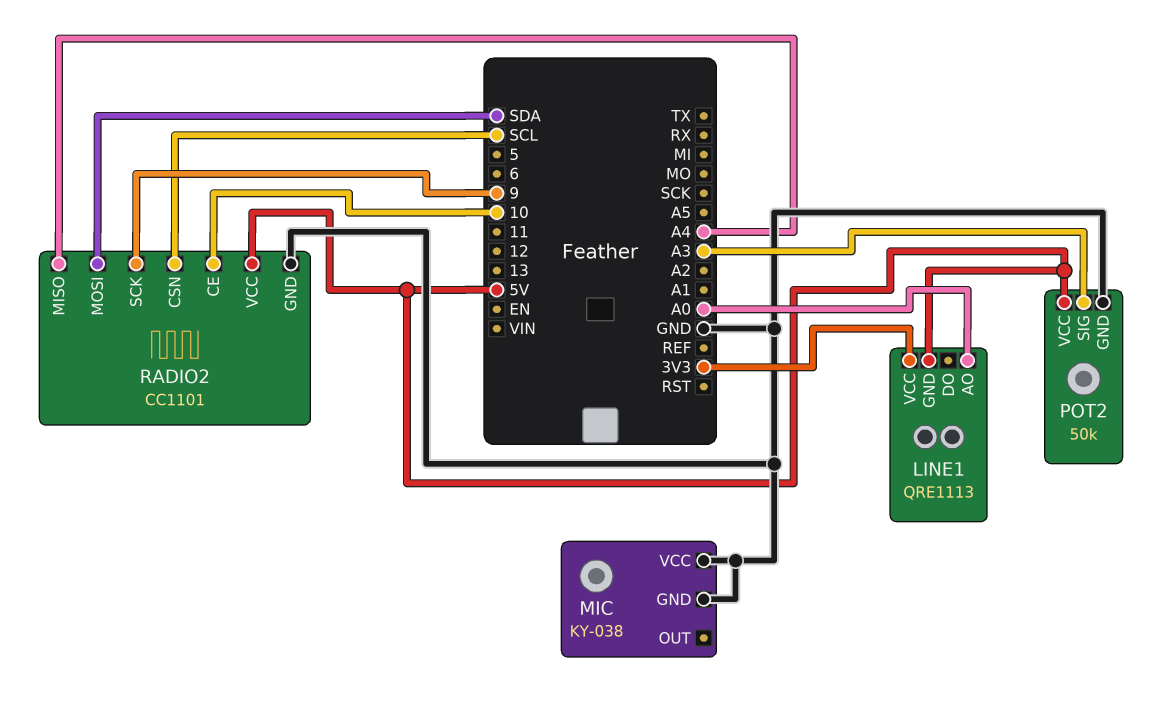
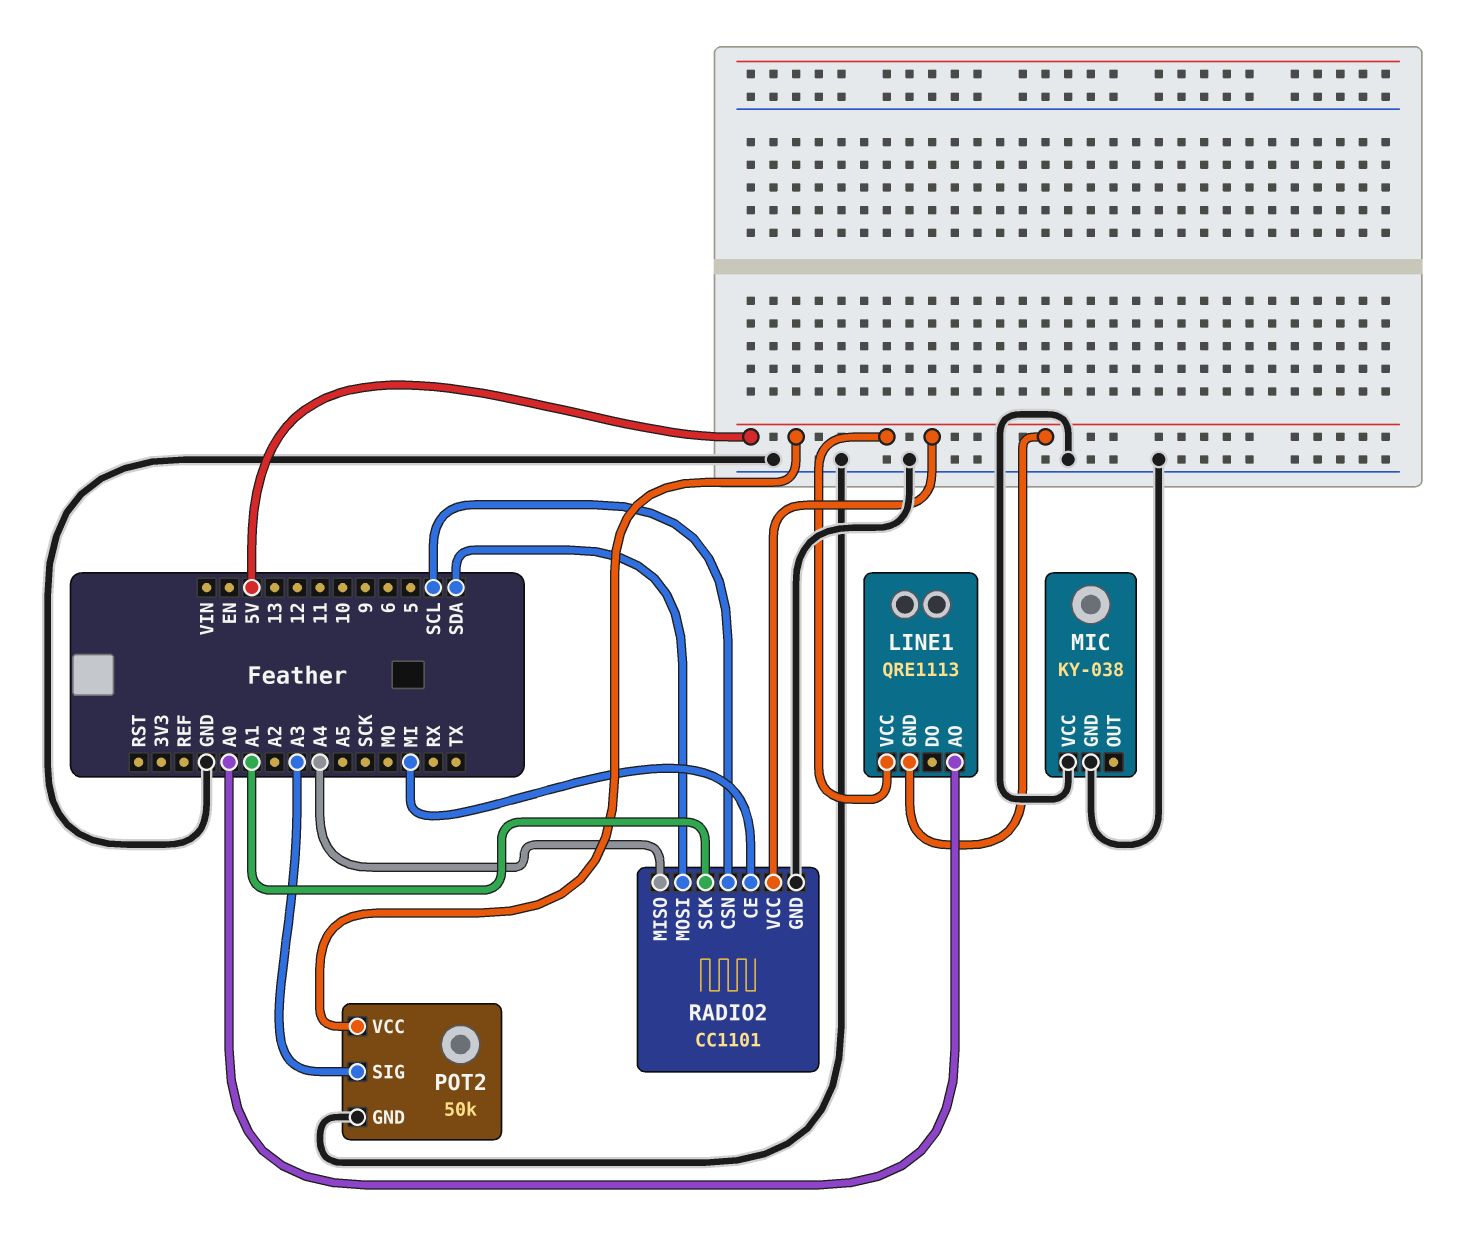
LINE1 pin VCC: 3V3 -> 5V
RADIO2 pin CE: 10 -> MI
RADIO2 pin SCK: 9 -> A1

